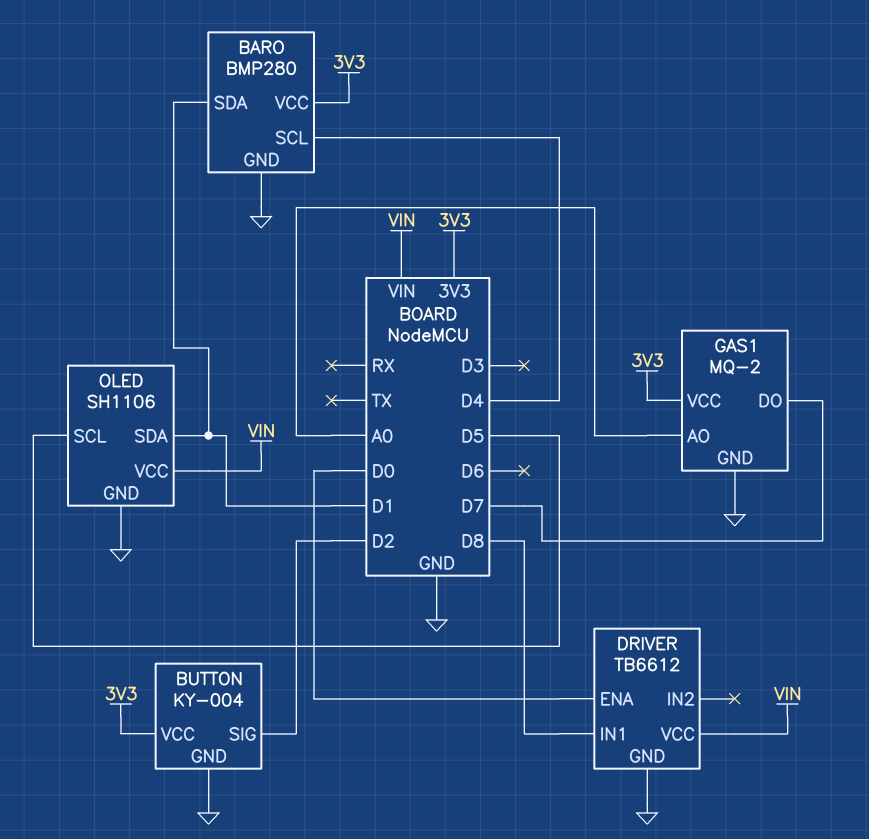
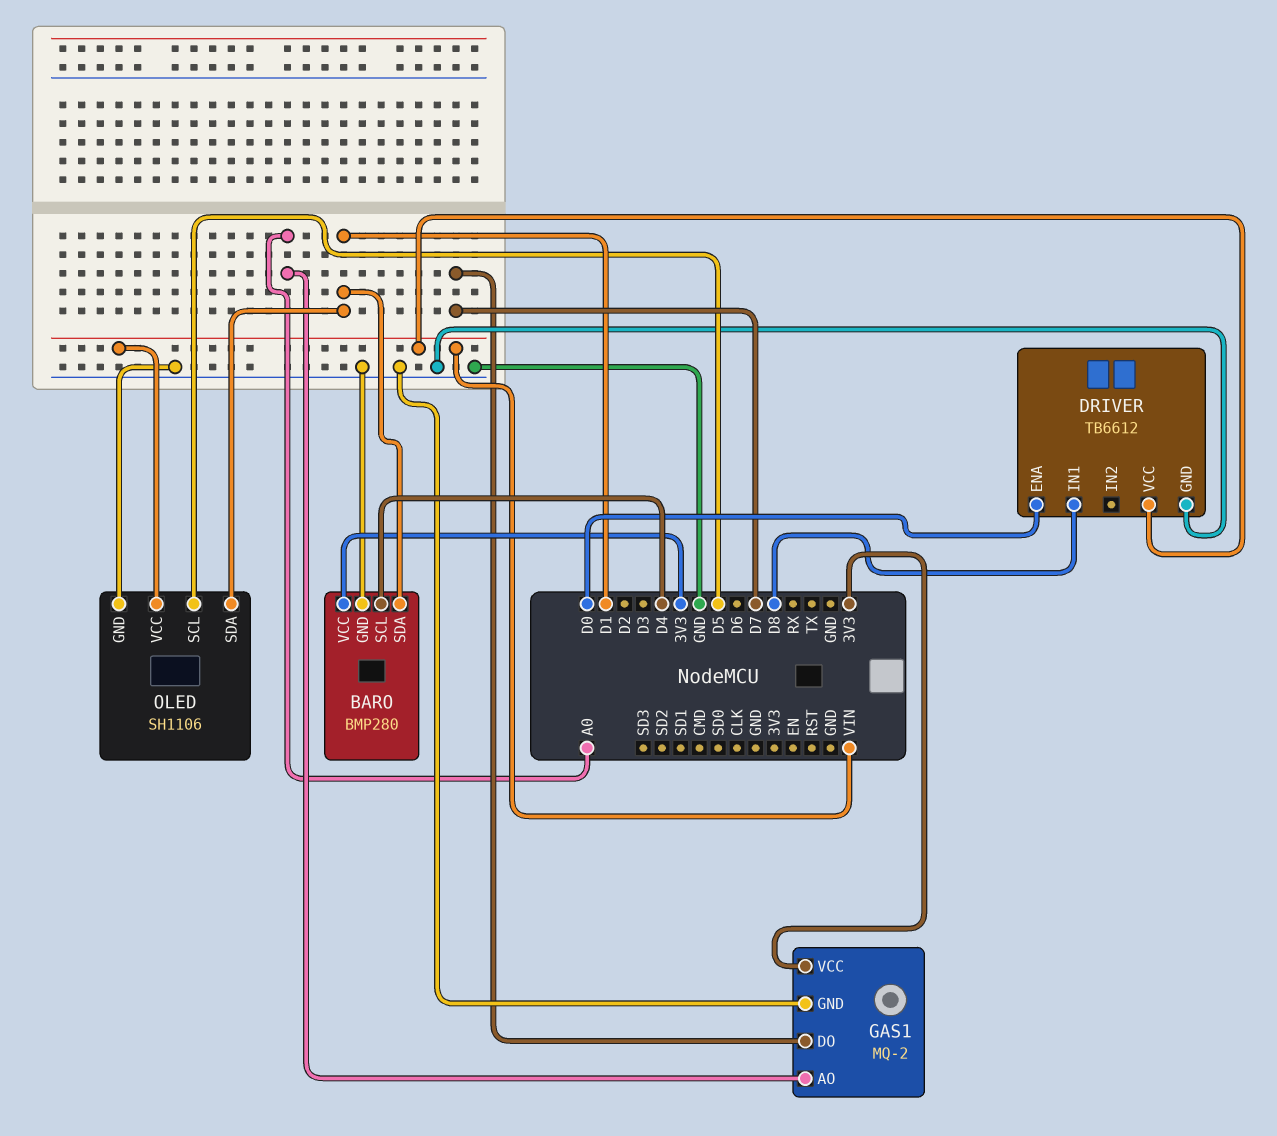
BUTTON: KY-004 -> none
BUTTON pin GND: GND -> none
BUTTON pin SIG: D2 -> none
BUTTON pin VCC: 3V3 -> none

